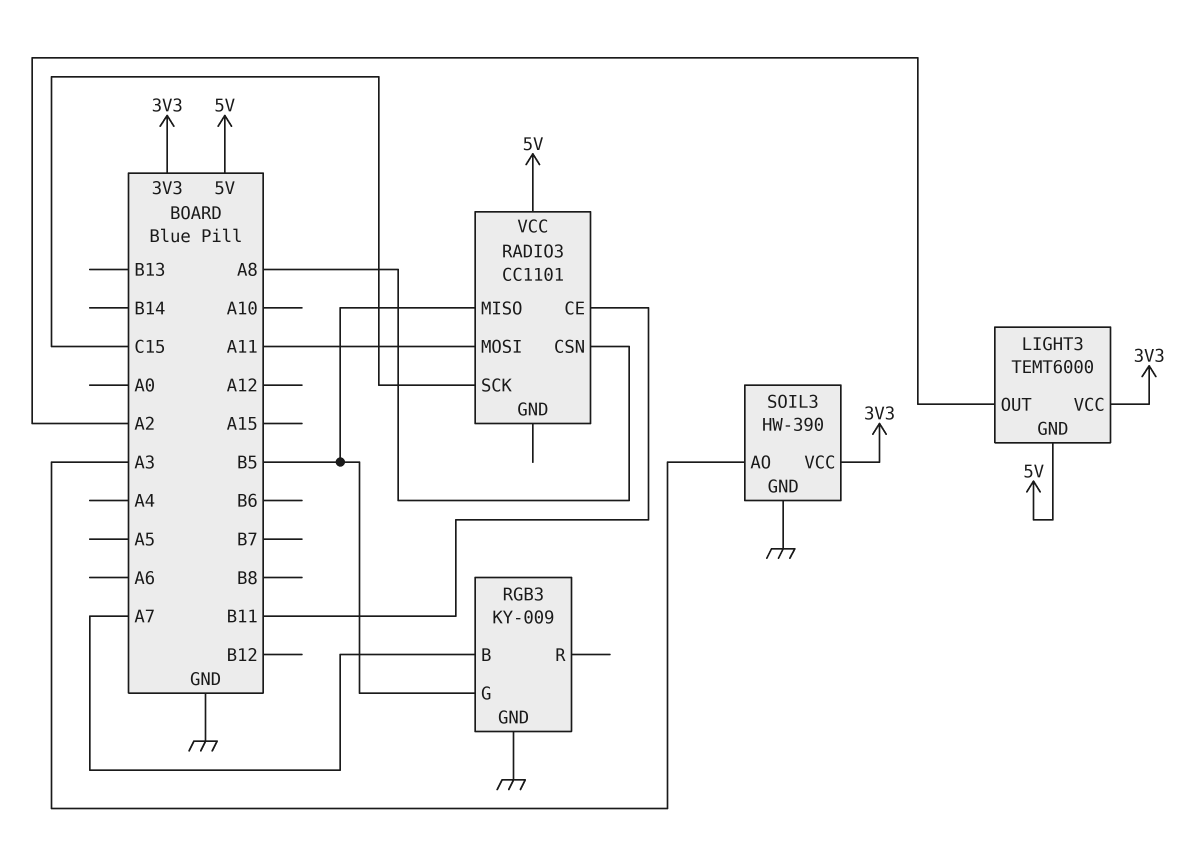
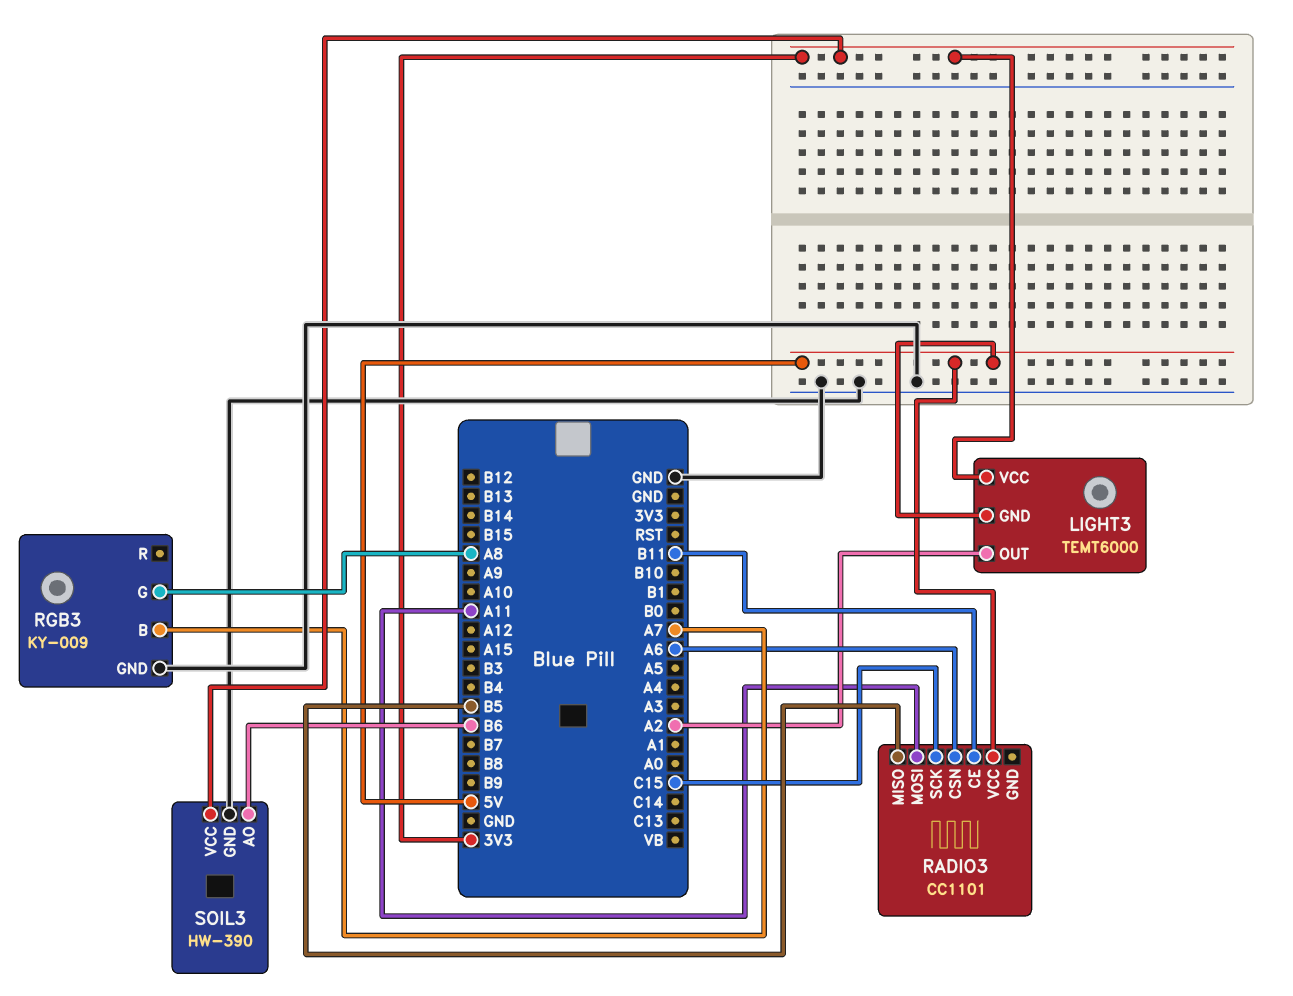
RADIO3 pin CSN: A8 -> A6
RGB3 pin G: B5 -> A8
SOIL3 pin AO: A3 -> B6

